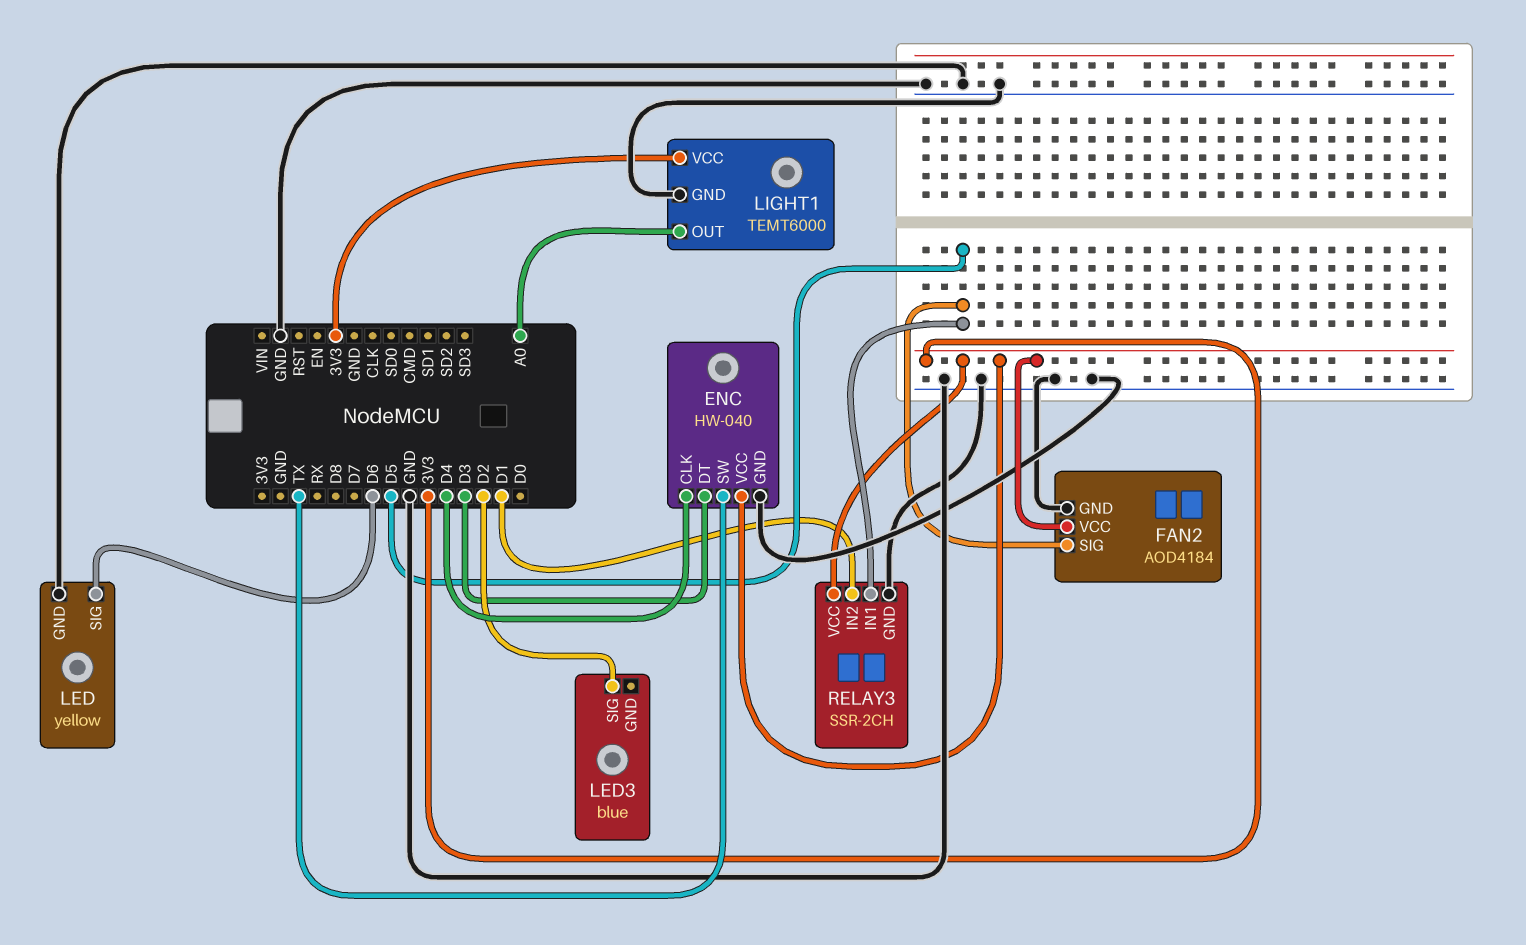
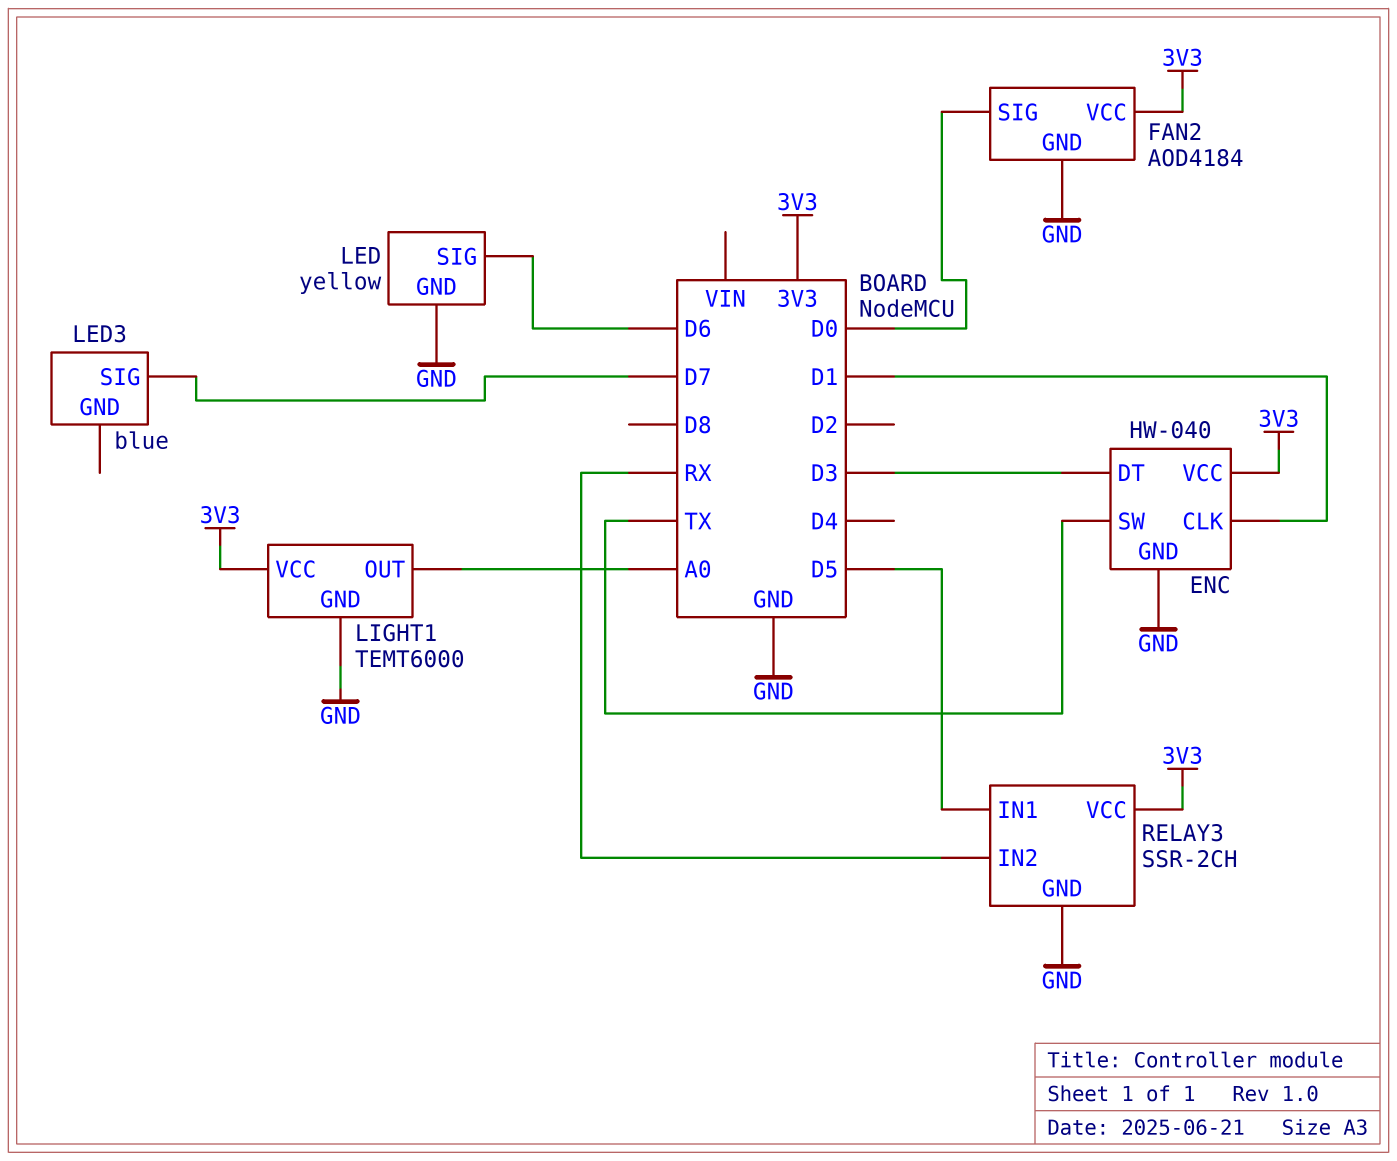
ENC pin CLK: D4 -> D1
FAN2 pin SIG: D5 -> D0
LED3 pin SIG: D2 -> D7
RELAY3 pin IN2: D1 -> RX

